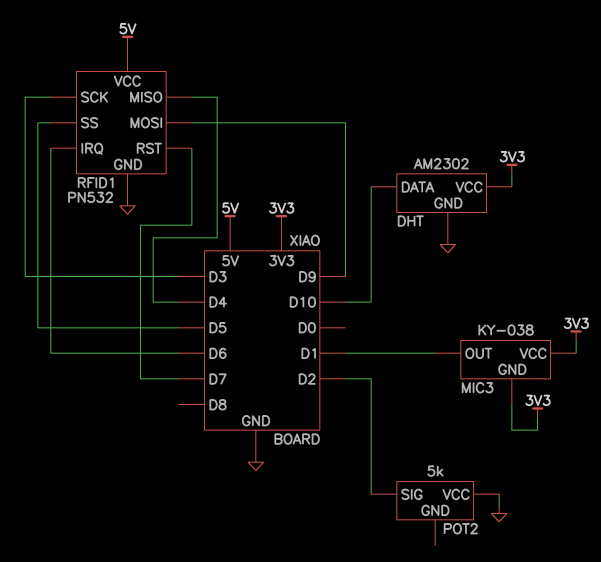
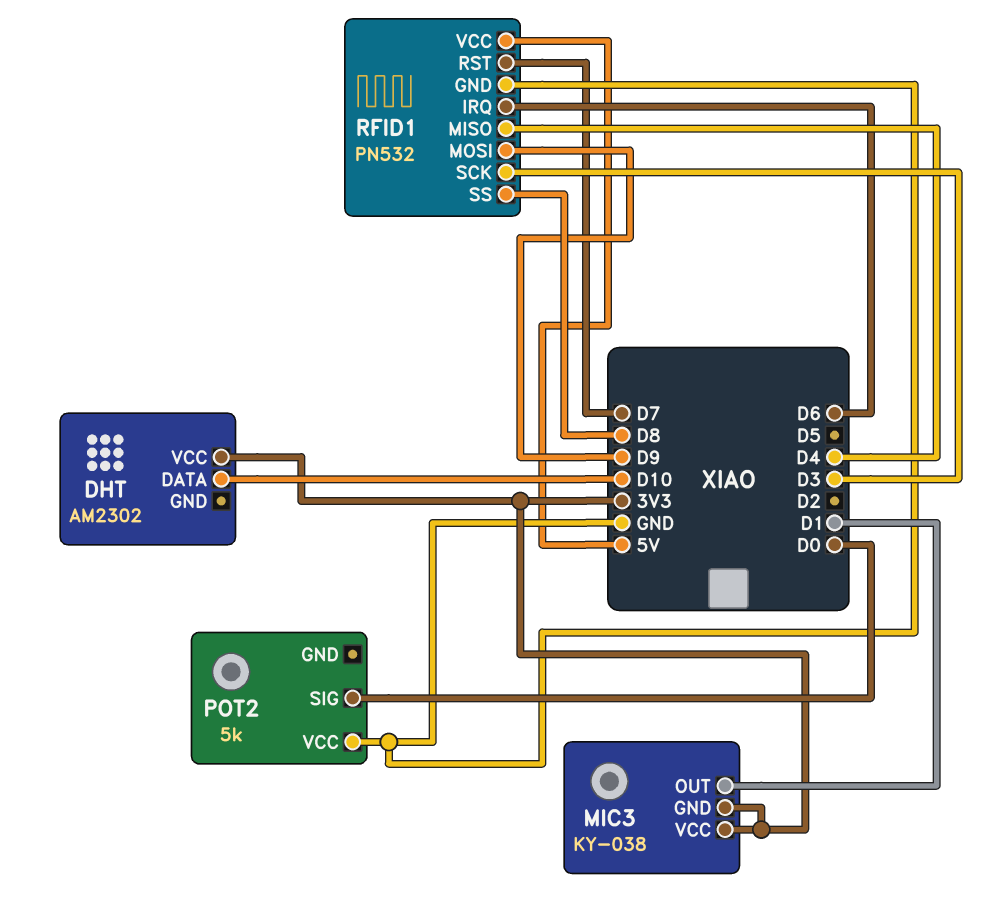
DHT pin GND: GND -> none
POT2 pin SIG: D2 -> D0
RFID1 pin SS: D5 -> D8

